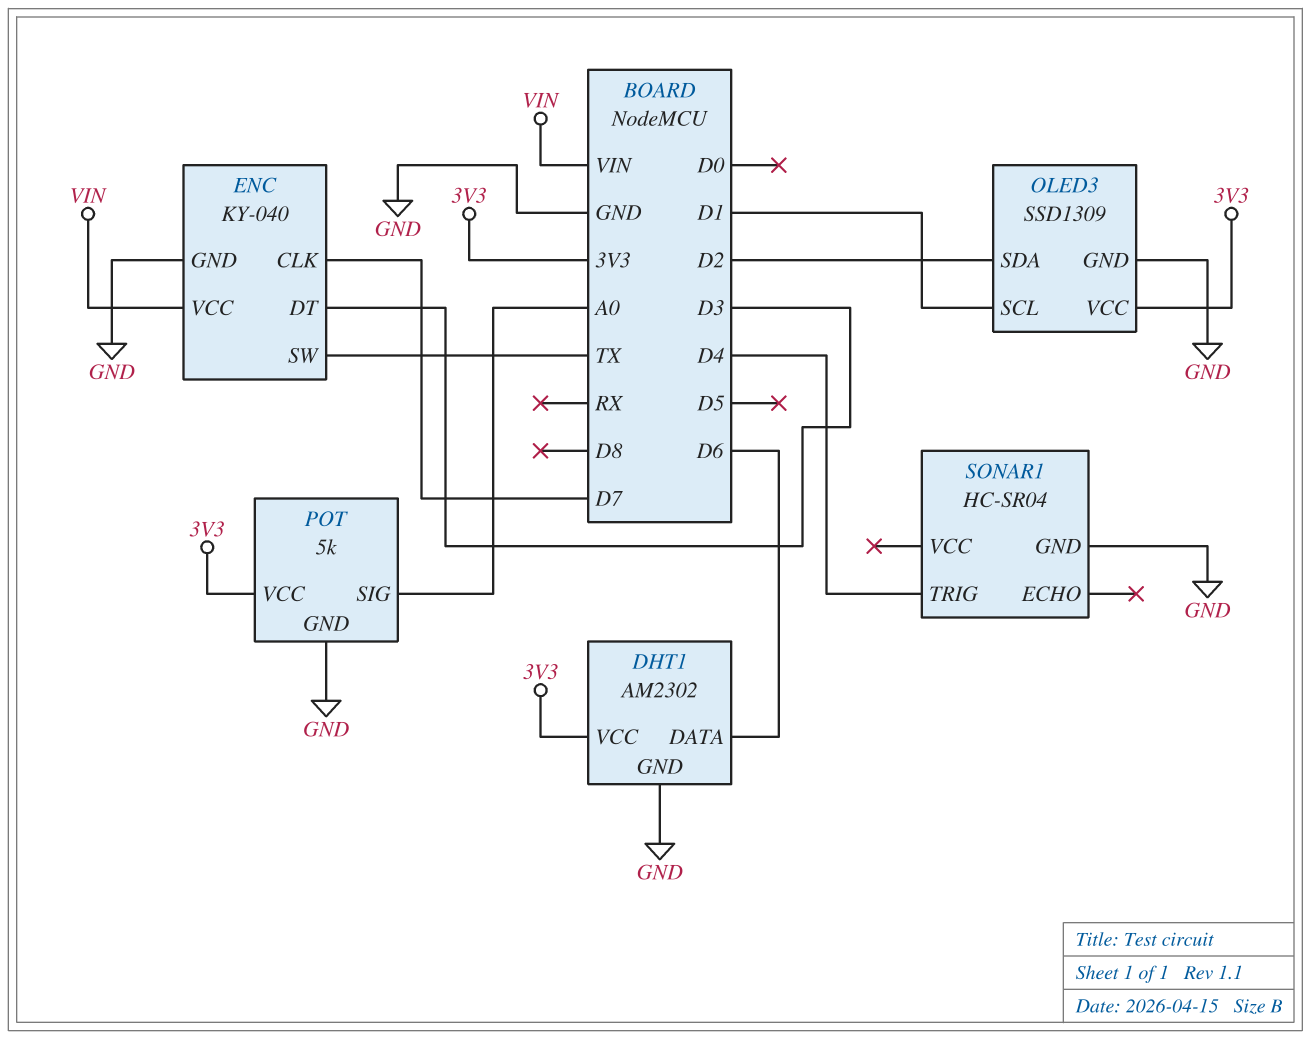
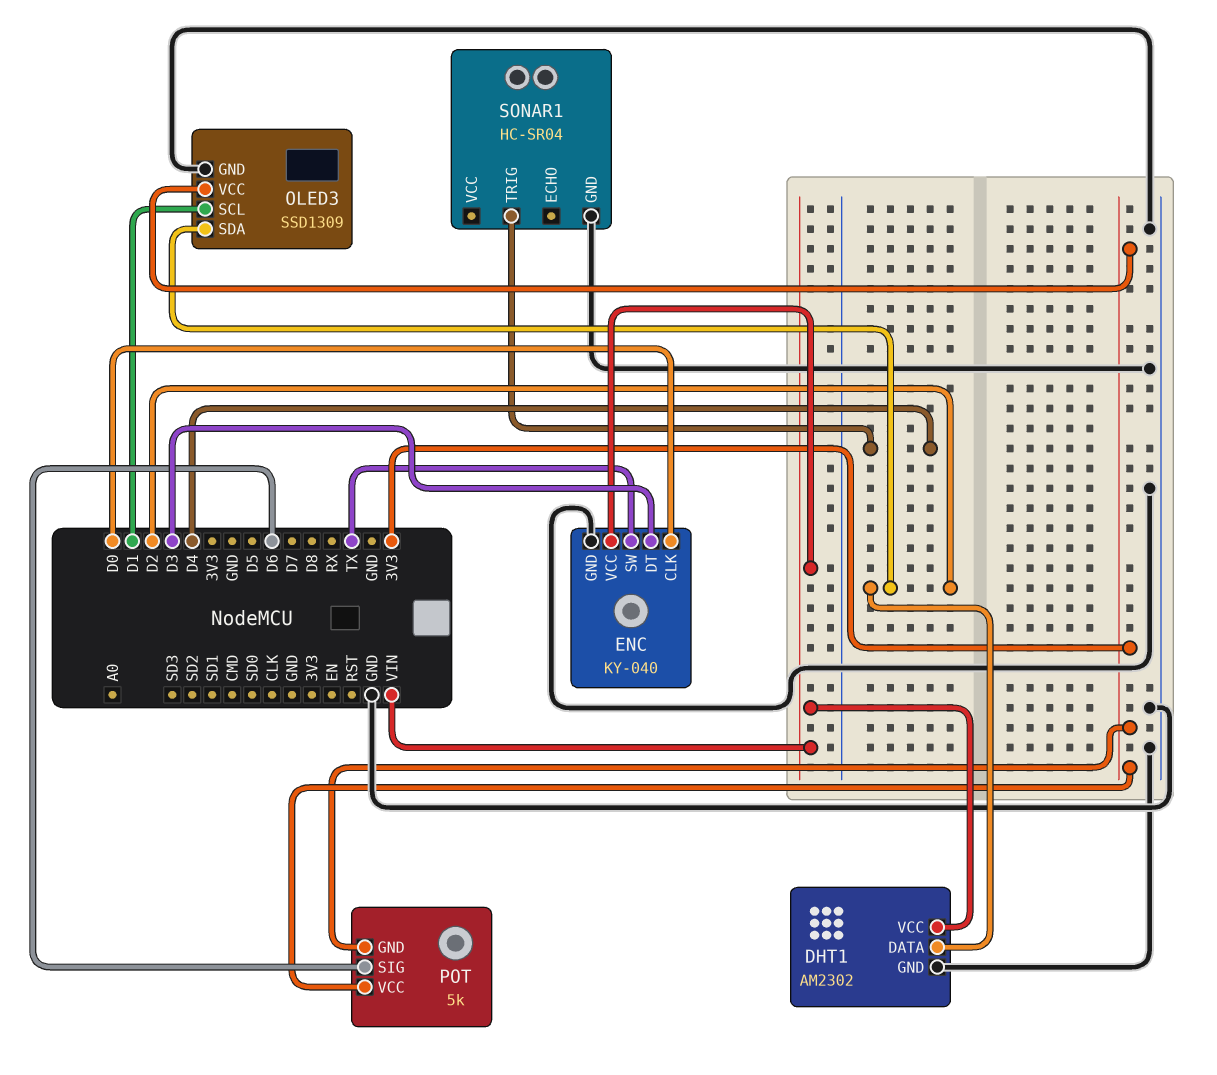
DHT1 pin DATA: D6 -> D2
DHT1 pin VCC: 3V3 -> VIN
ENC pin CLK: D7 -> D0
POT pin GND: GND -> 3V3
POT pin SIG: A0 -> D6

